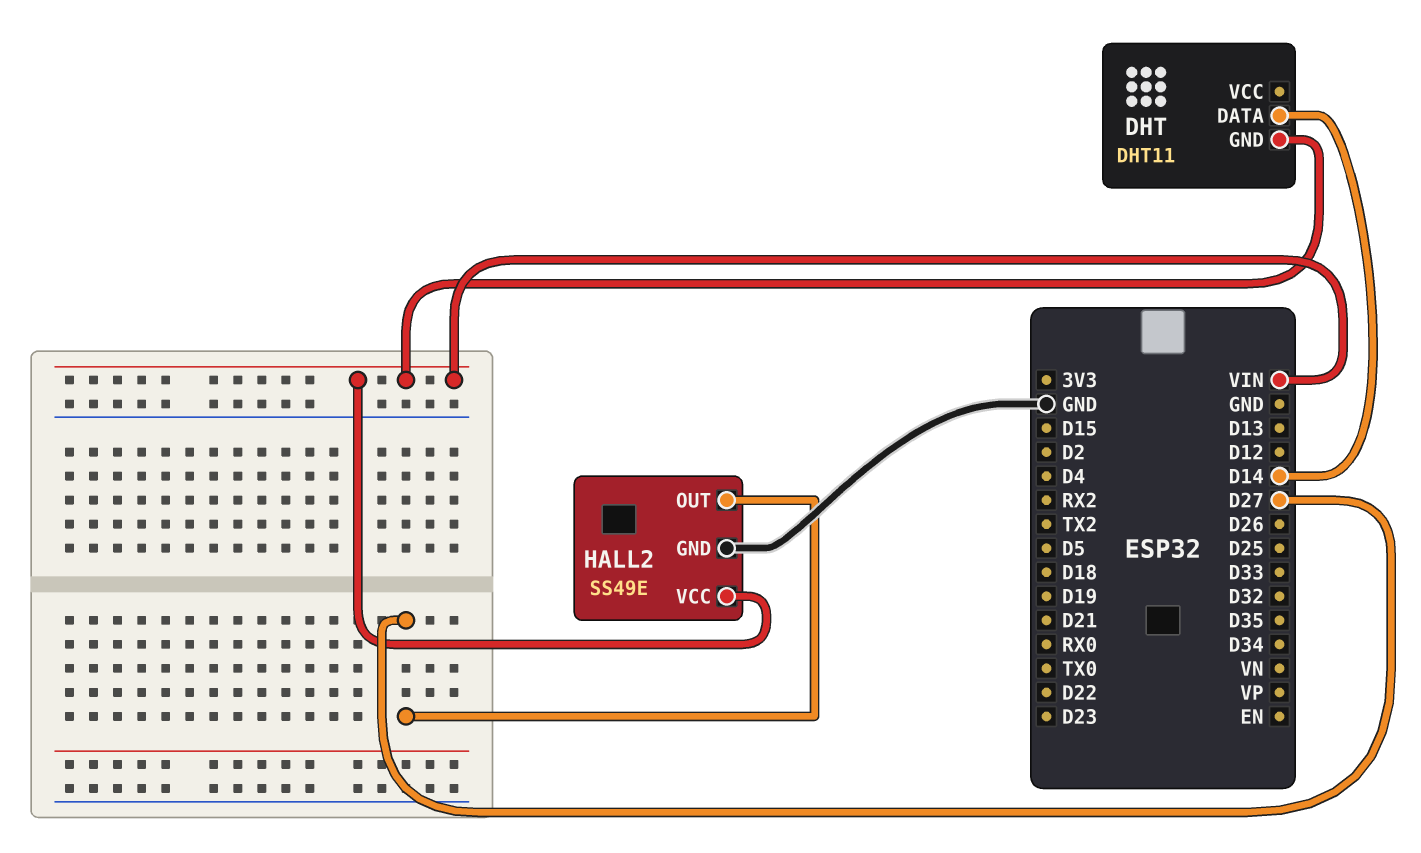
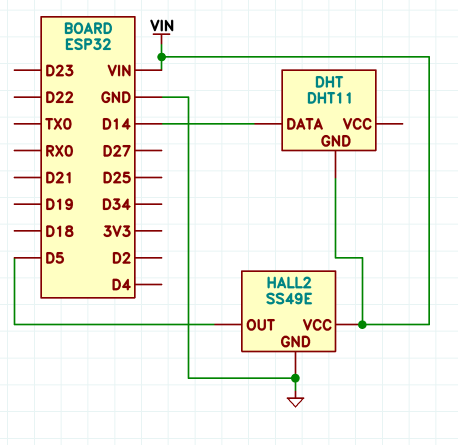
HALL2 pin OUT: D27 -> D5

